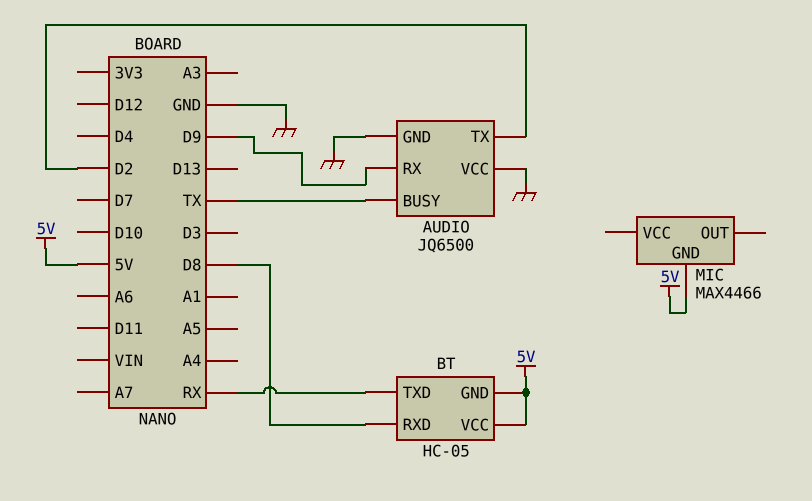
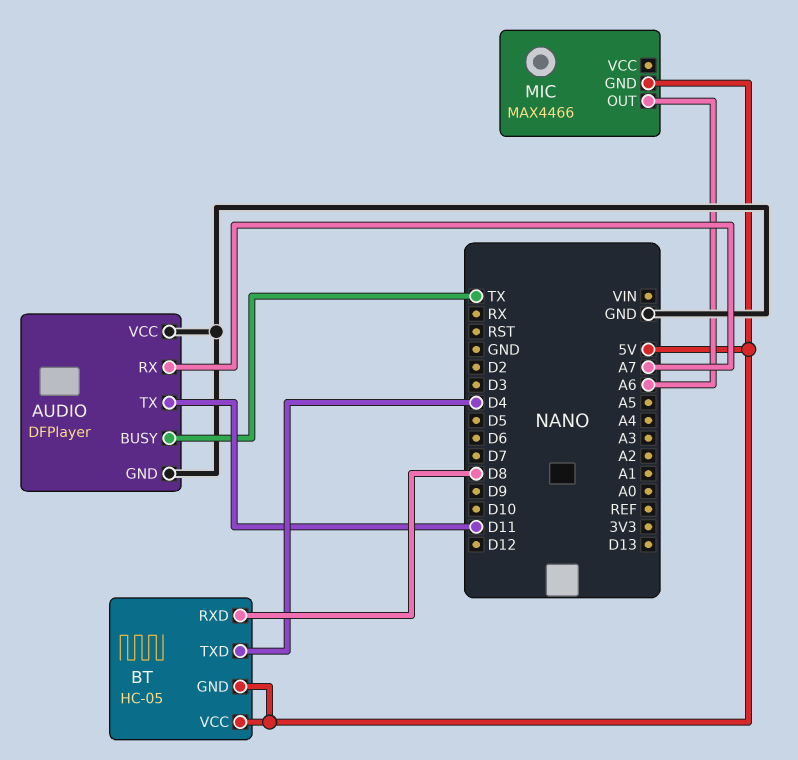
AUDIO: JQ6500 -> DFPlayer
AUDIO pin RX: D9 -> A7
AUDIO pin TX: D2 -> D11
BT pin TXD: RX -> D4
MIC pin OUT: none -> A6

